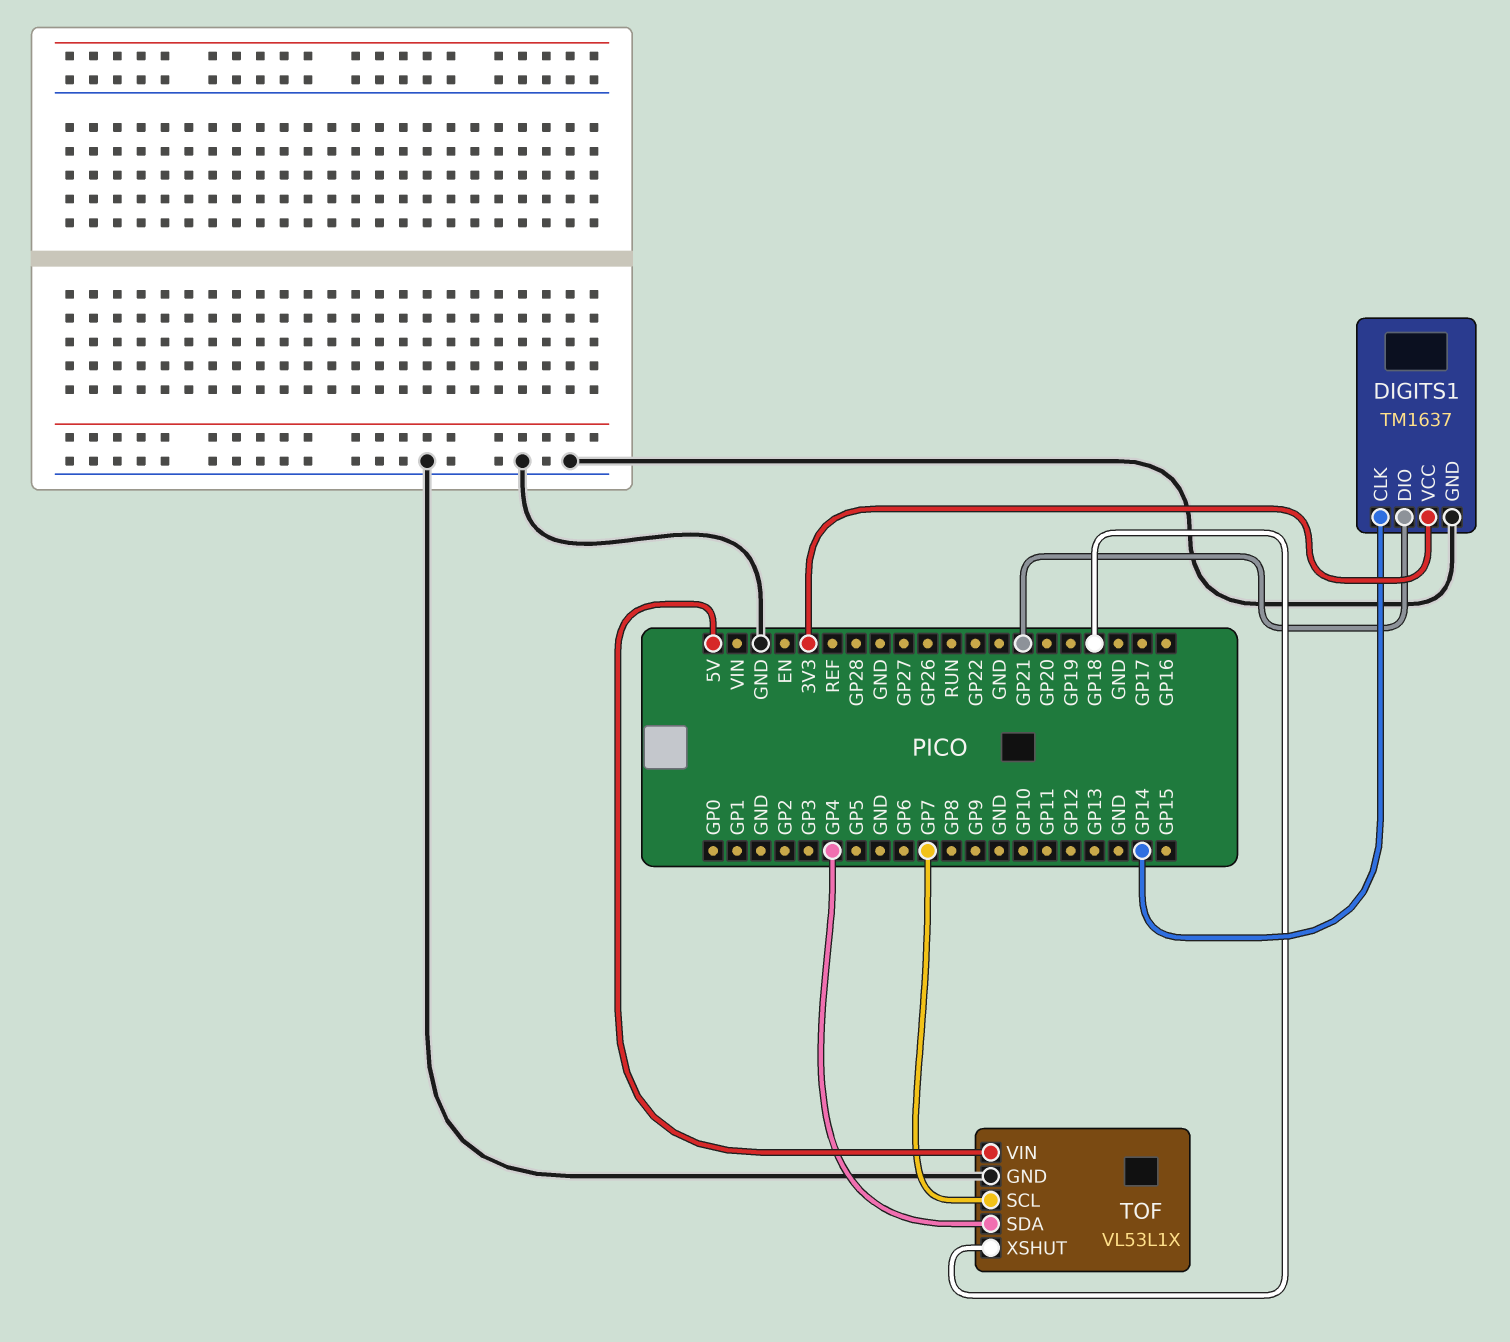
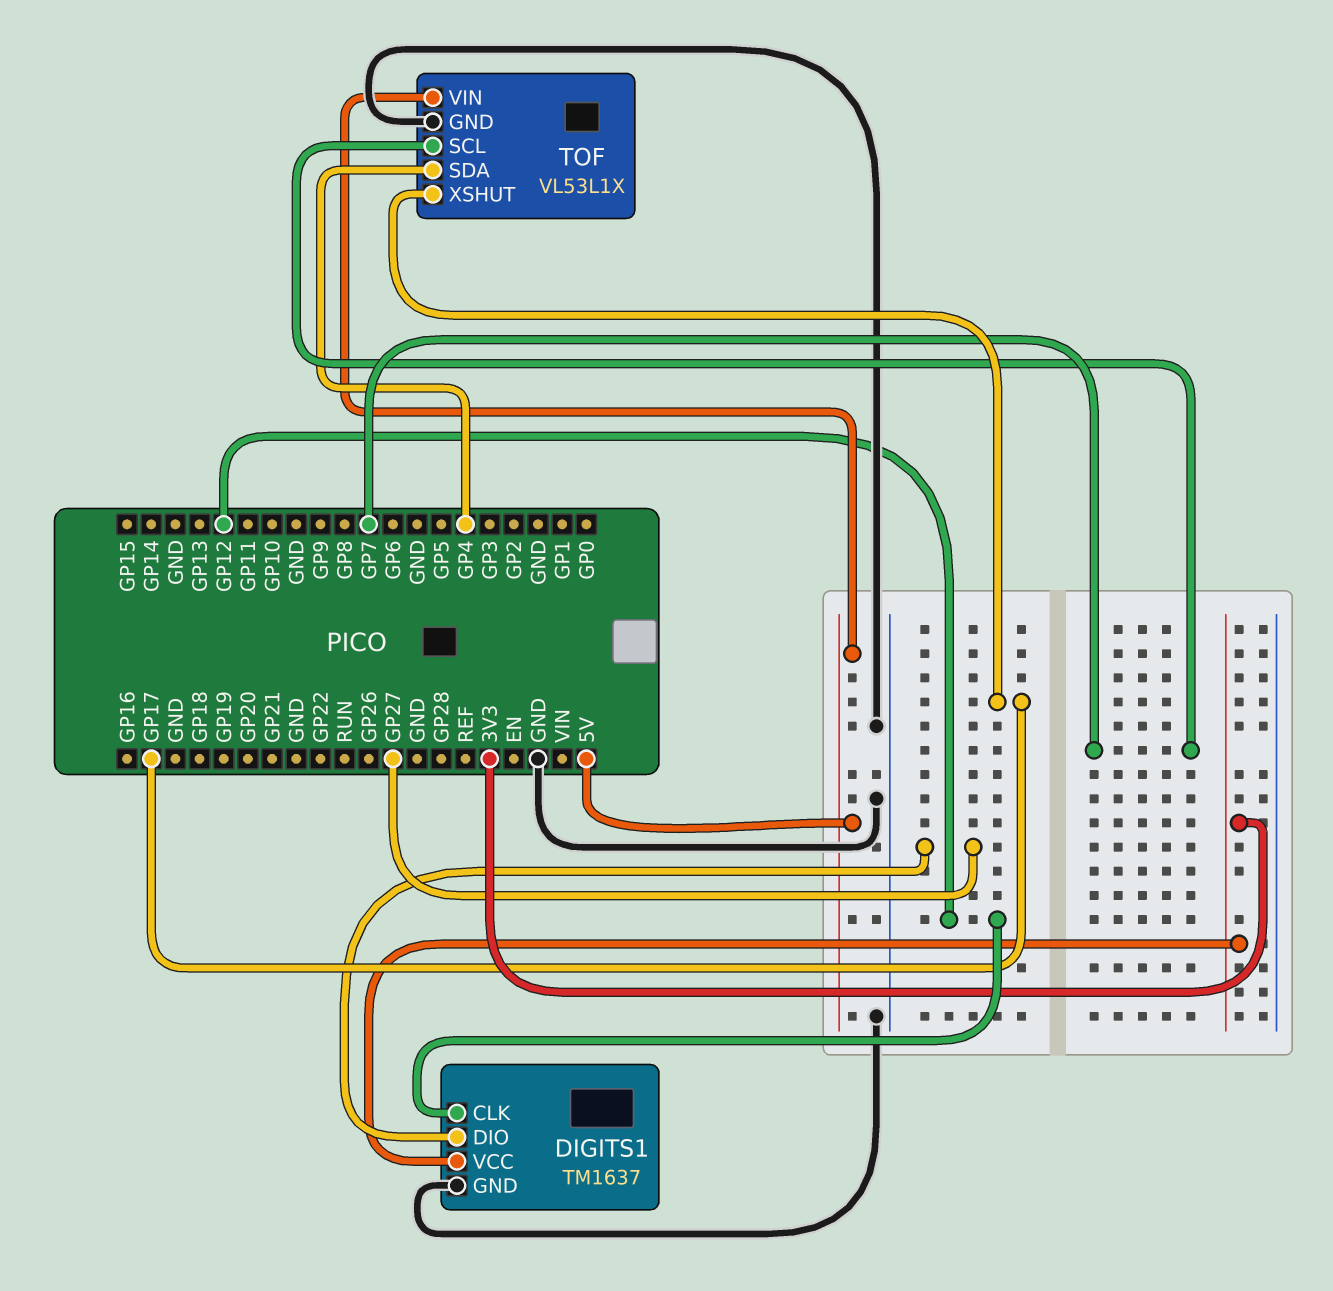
DIGITS1 pin CLK: GP14 -> GP12
DIGITS1 pin DIO: GP21 -> GP27
TOF pin XSHUT: GP18 -> GP17

